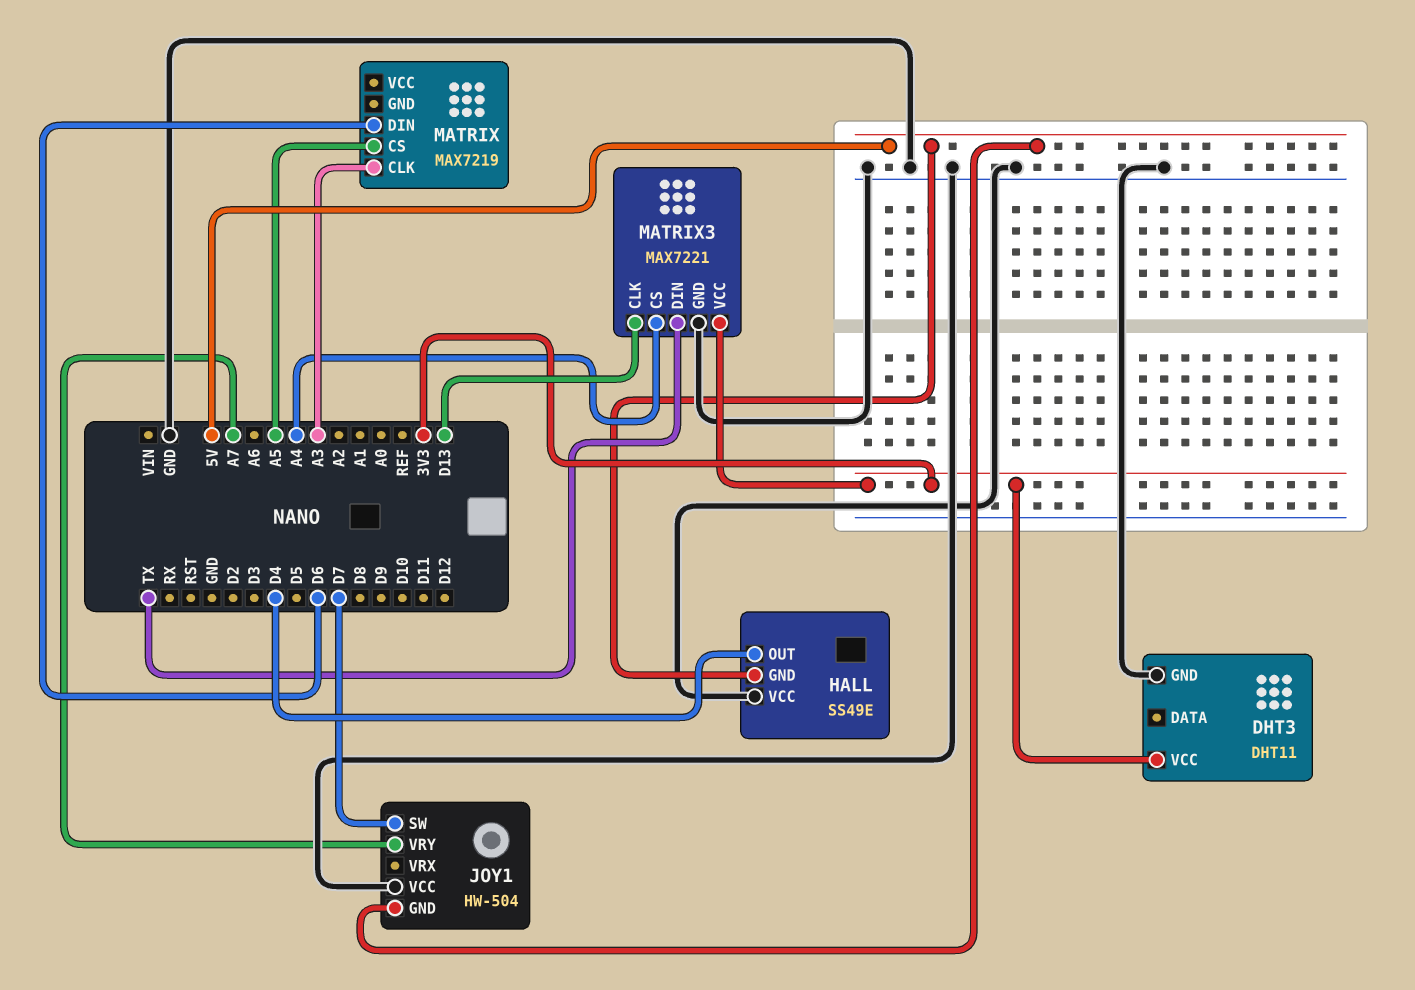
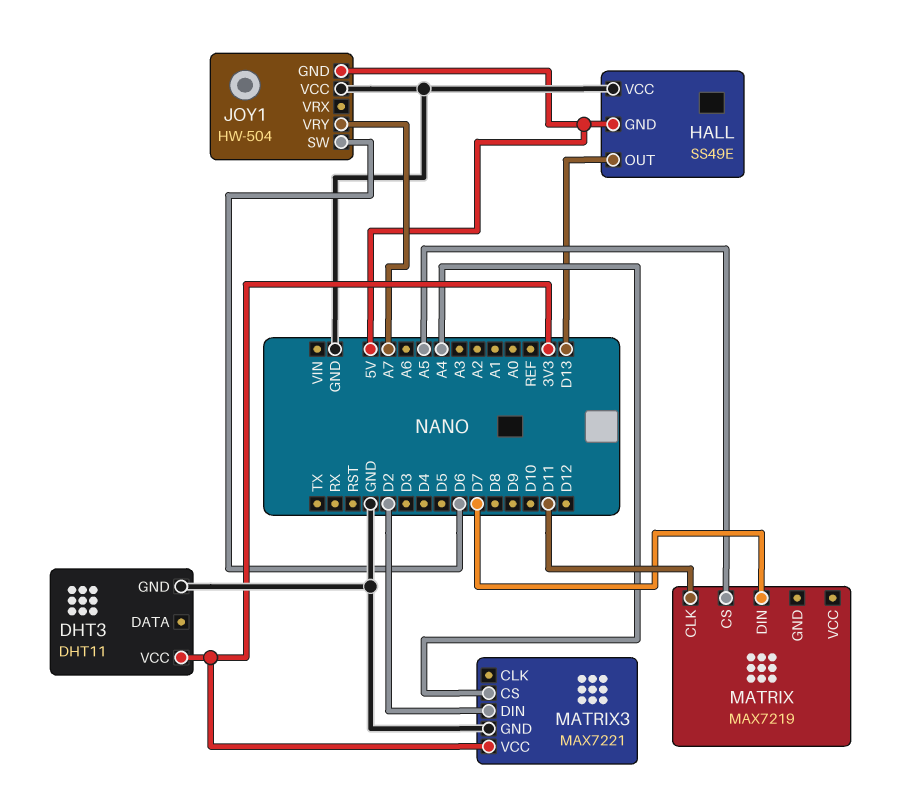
HALL pin OUT: D4 -> D13
JOY1 pin SW: D7 -> D6
MATRIX pin CLK: A3 -> D11
MATRIX pin DIN: D6 -> D7
MATRIX3 pin CLK: D13 -> none
MATRIX3 pin DIN: TX -> D2

